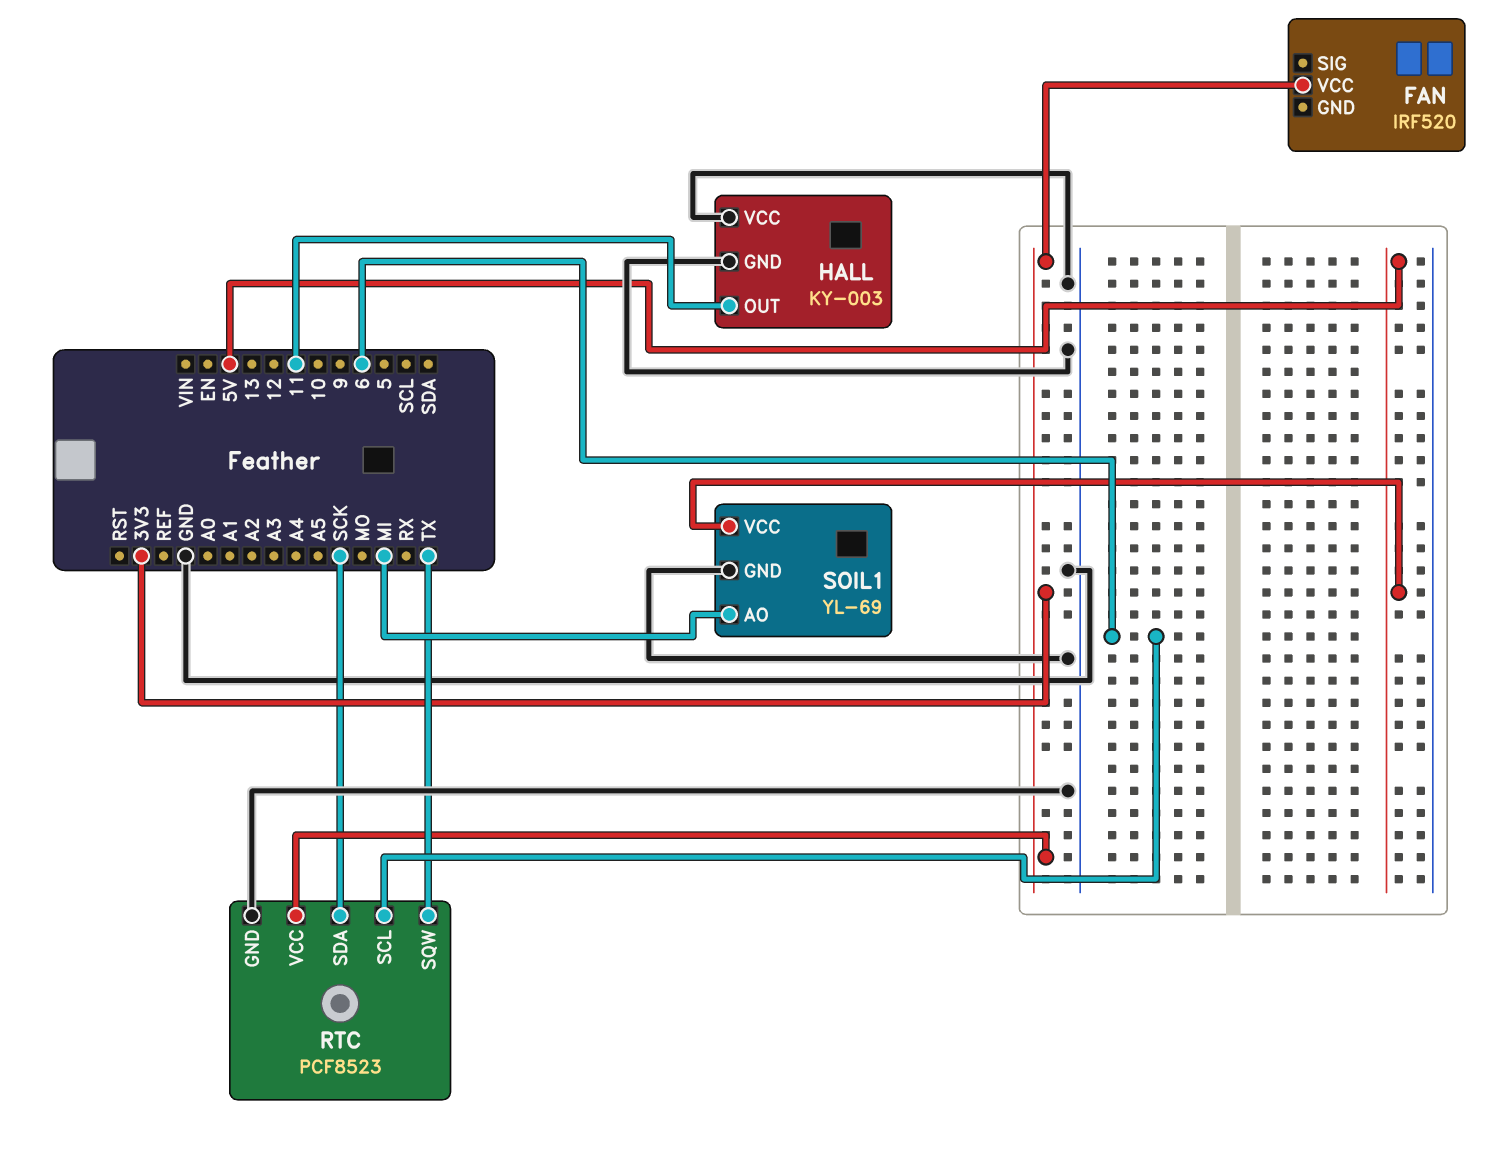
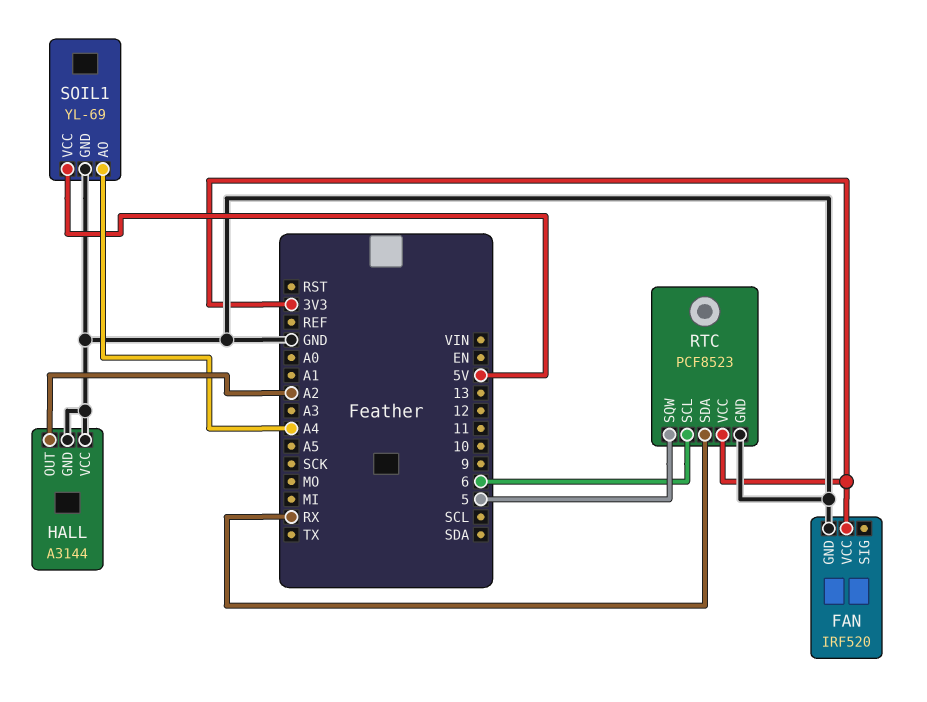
FAN pin GND: none -> GND
HALL: KY-003 -> A3144
HALL pin OUT: 11 -> A2
RTC pin SDA: SCK -> RX
RTC pin SQW: TX -> 5
SOIL1 pin AO: MI -> A4

